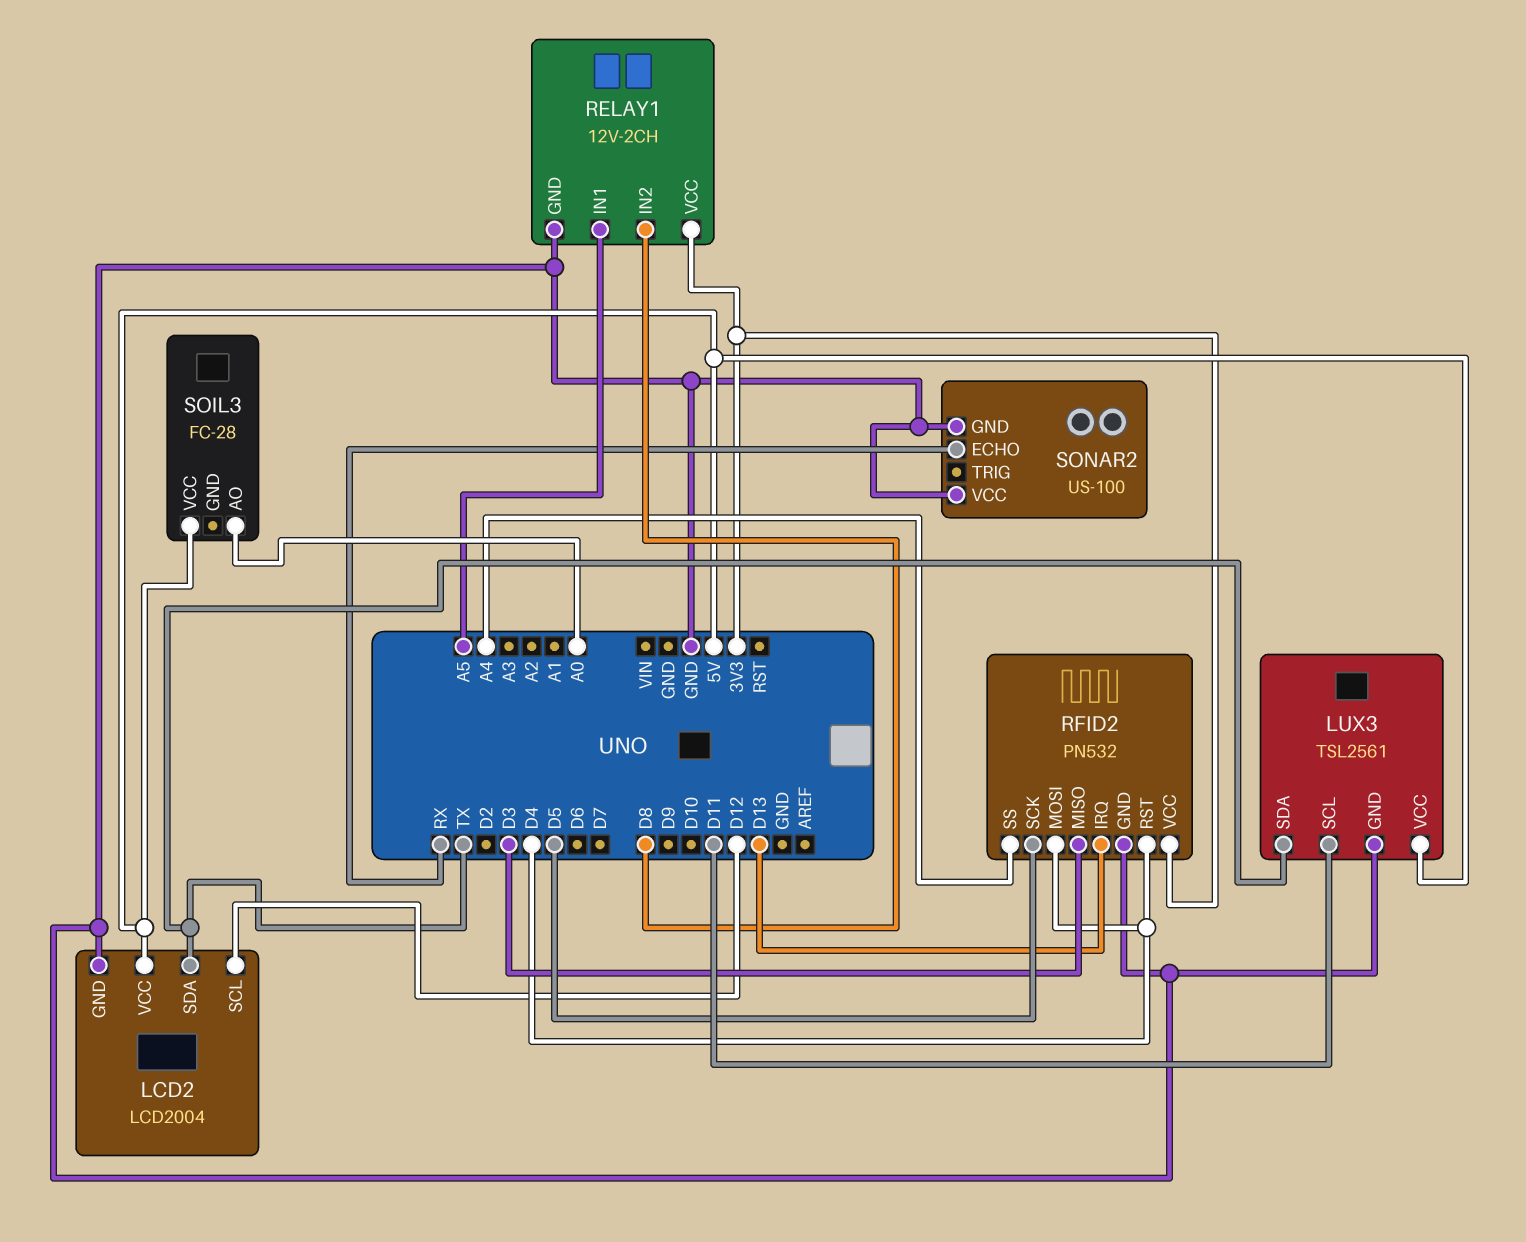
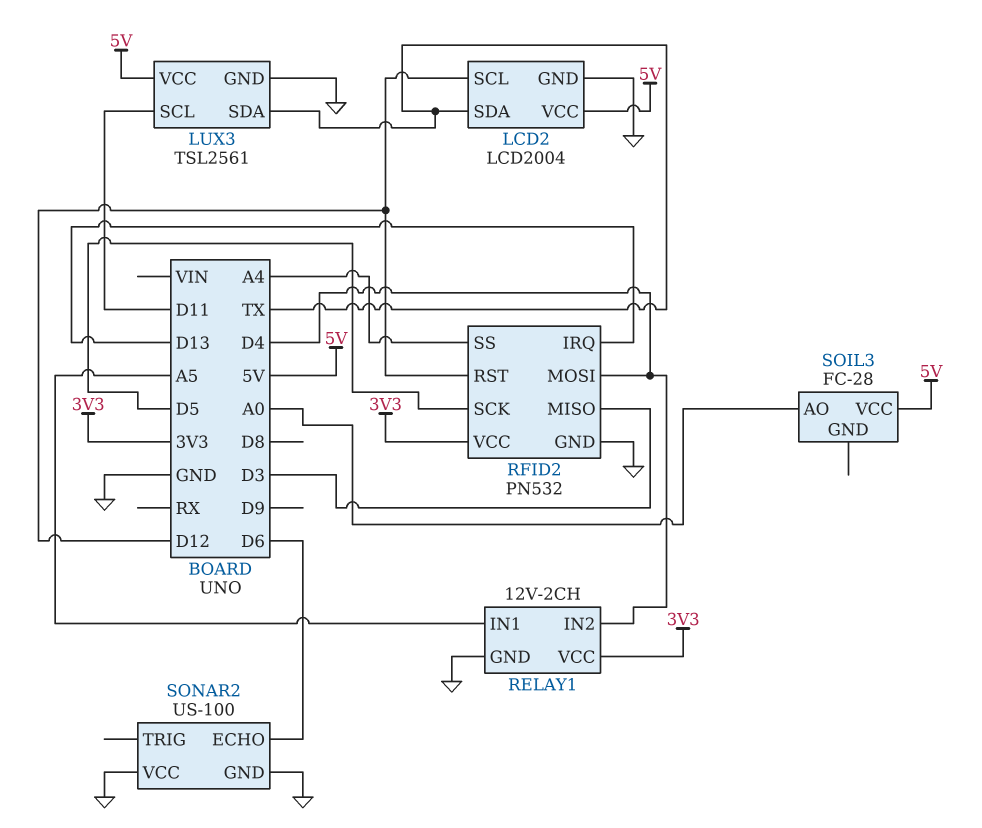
RELAY1 pin IN2: D8 -> D4
RFID2 pin RST: D4 -> D12
SONAR2 pin ECHO: RX -> D6

